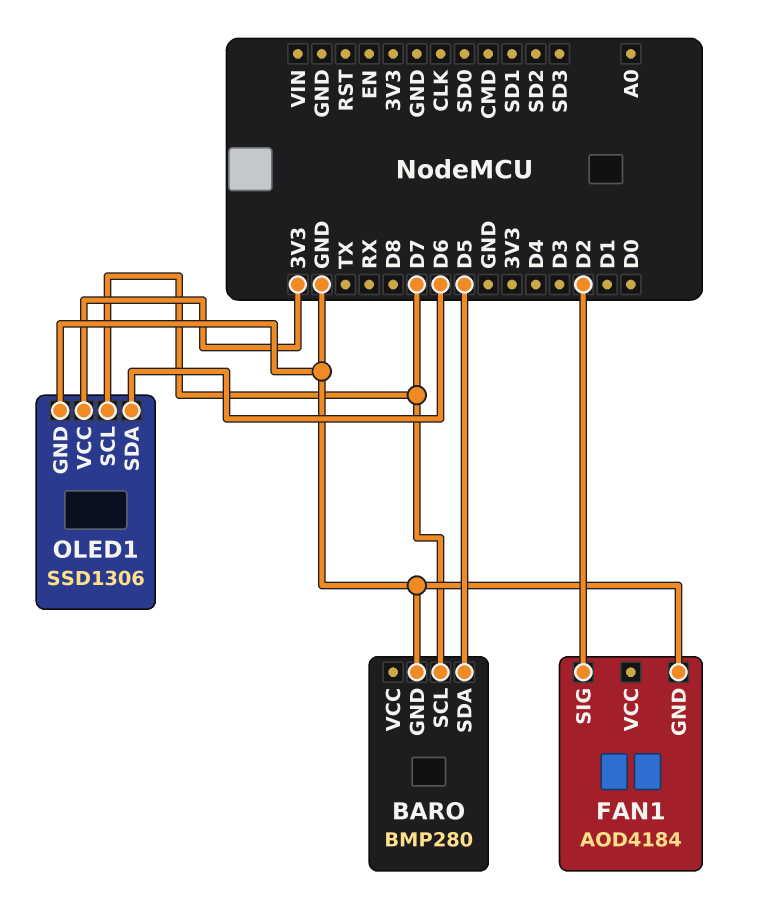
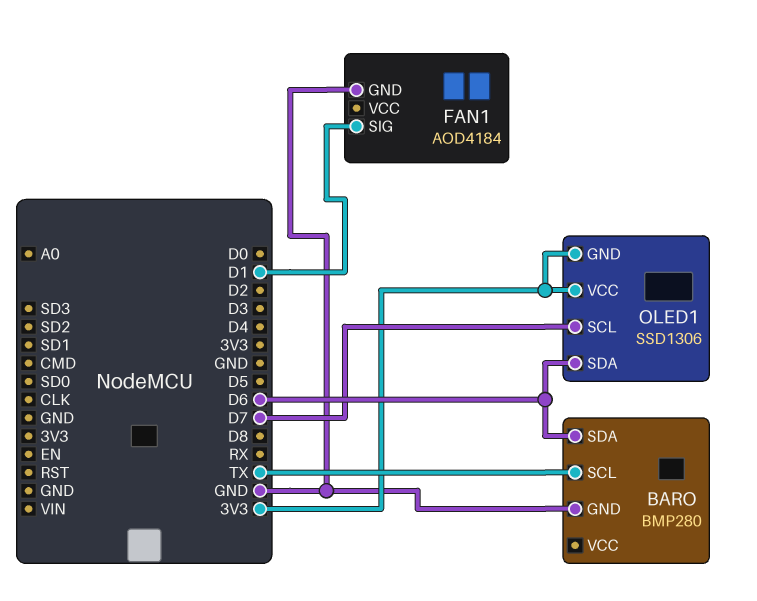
BARO pin SCL: D7 -> TX
BARO pin SDA: D5 -> D6
FAN1 pin SIG: D2 -> D1
OLED1 pin GND: GND -> 3V3

